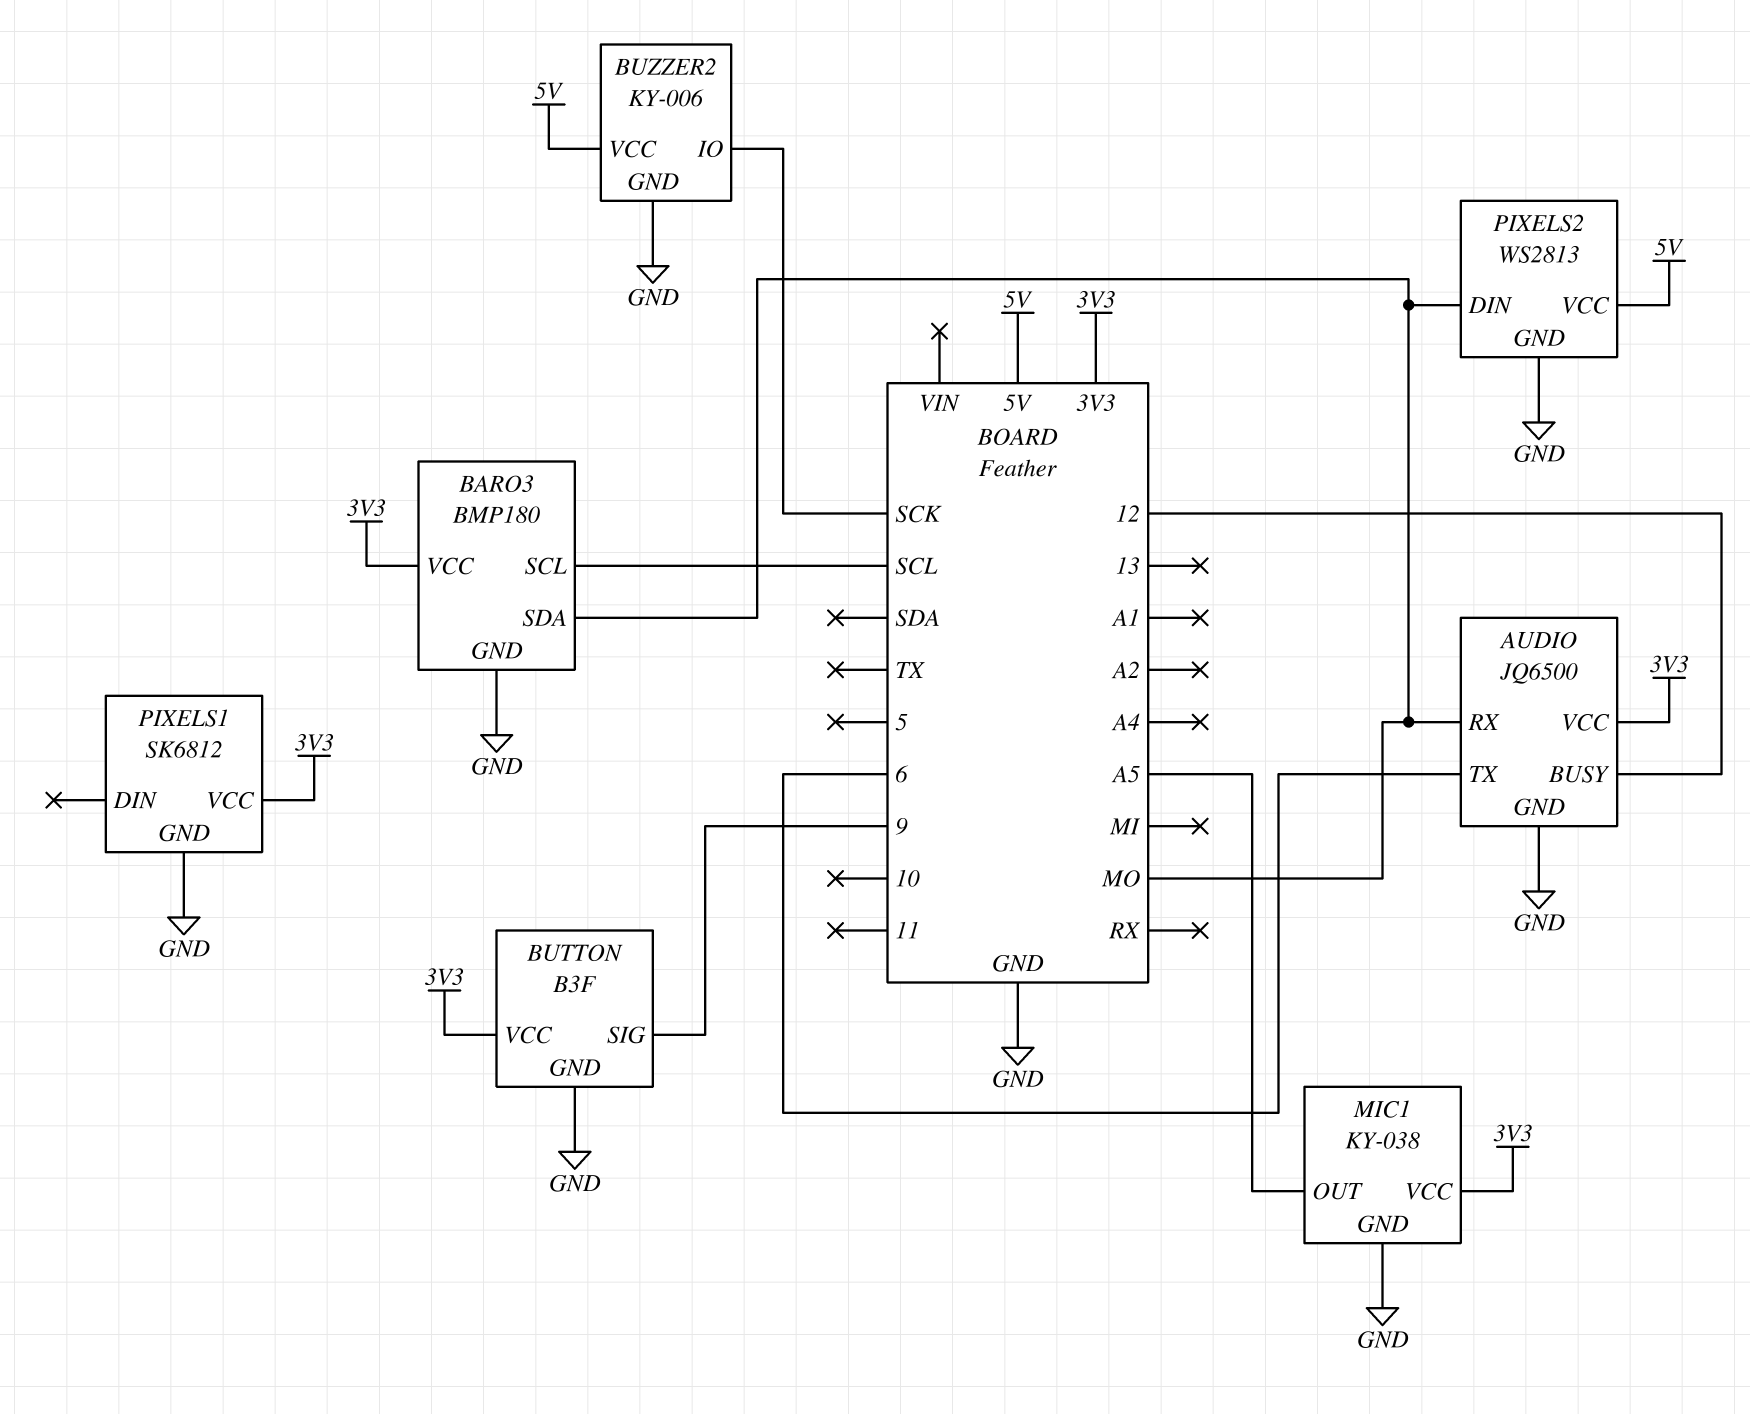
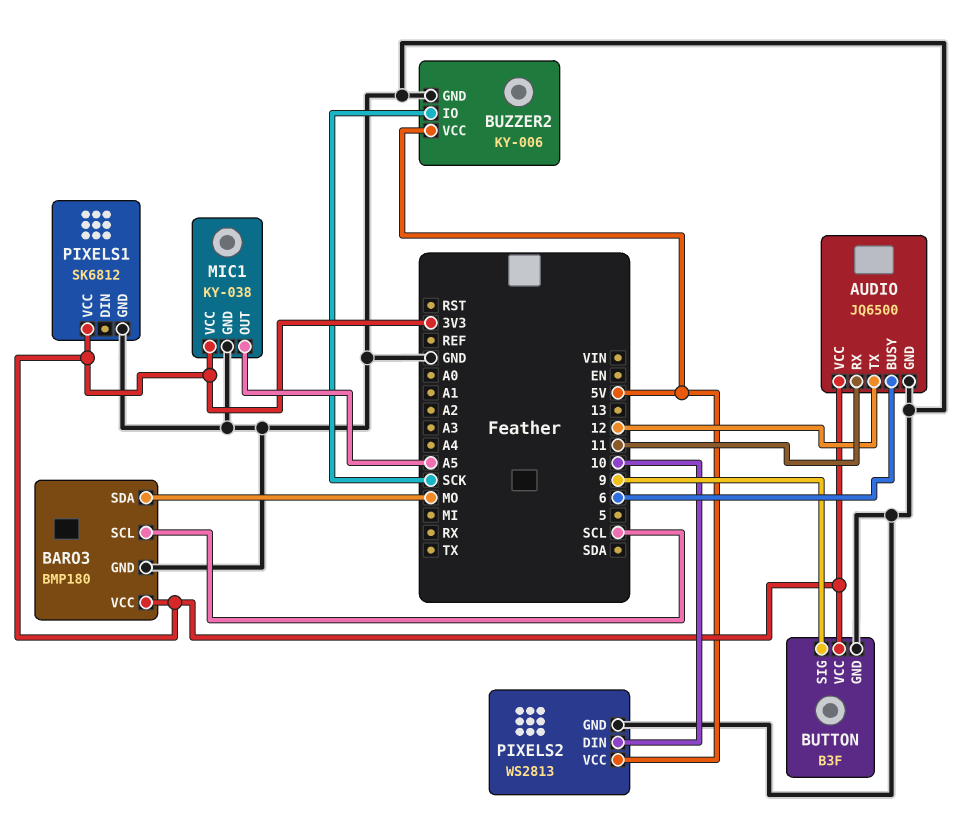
AUDIO pin BUSY: 12 -> 6
AUDIO pin RX: MO -> 11
AUDIO pin TX: 6 -> 12
PIXELS2 pin DIN: MO -> 10

